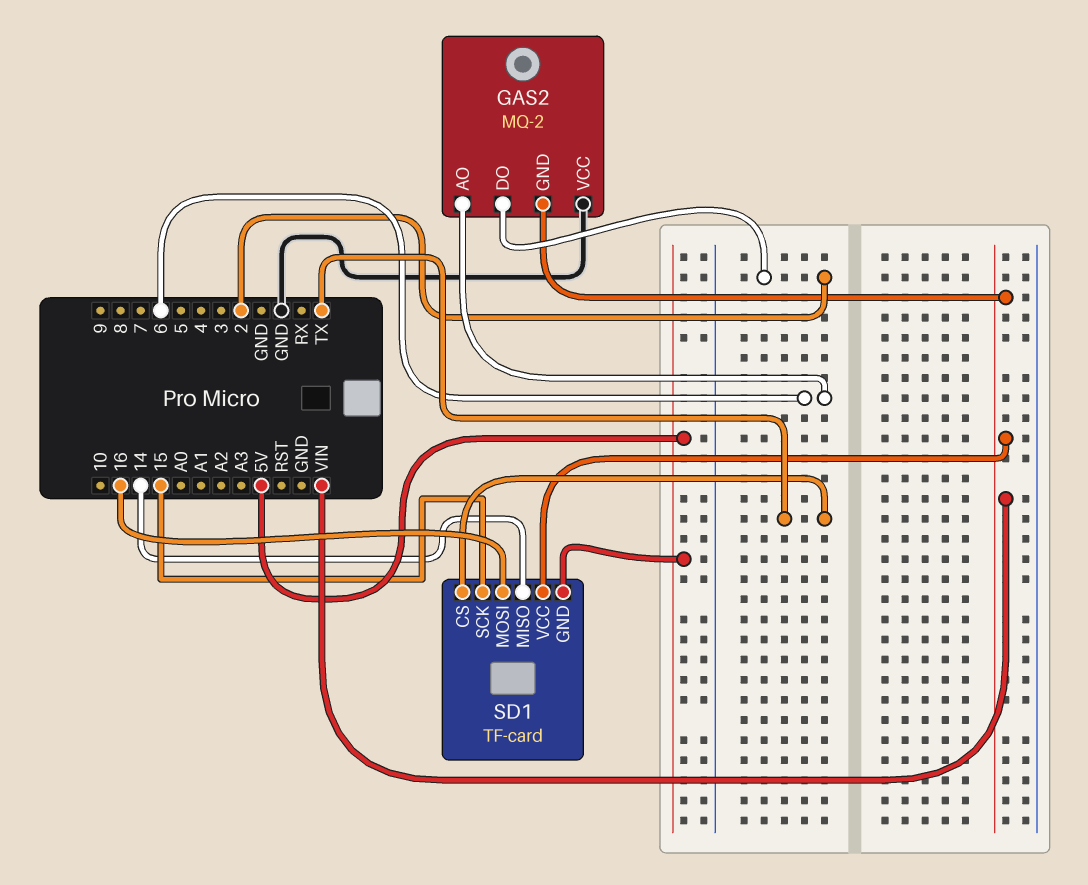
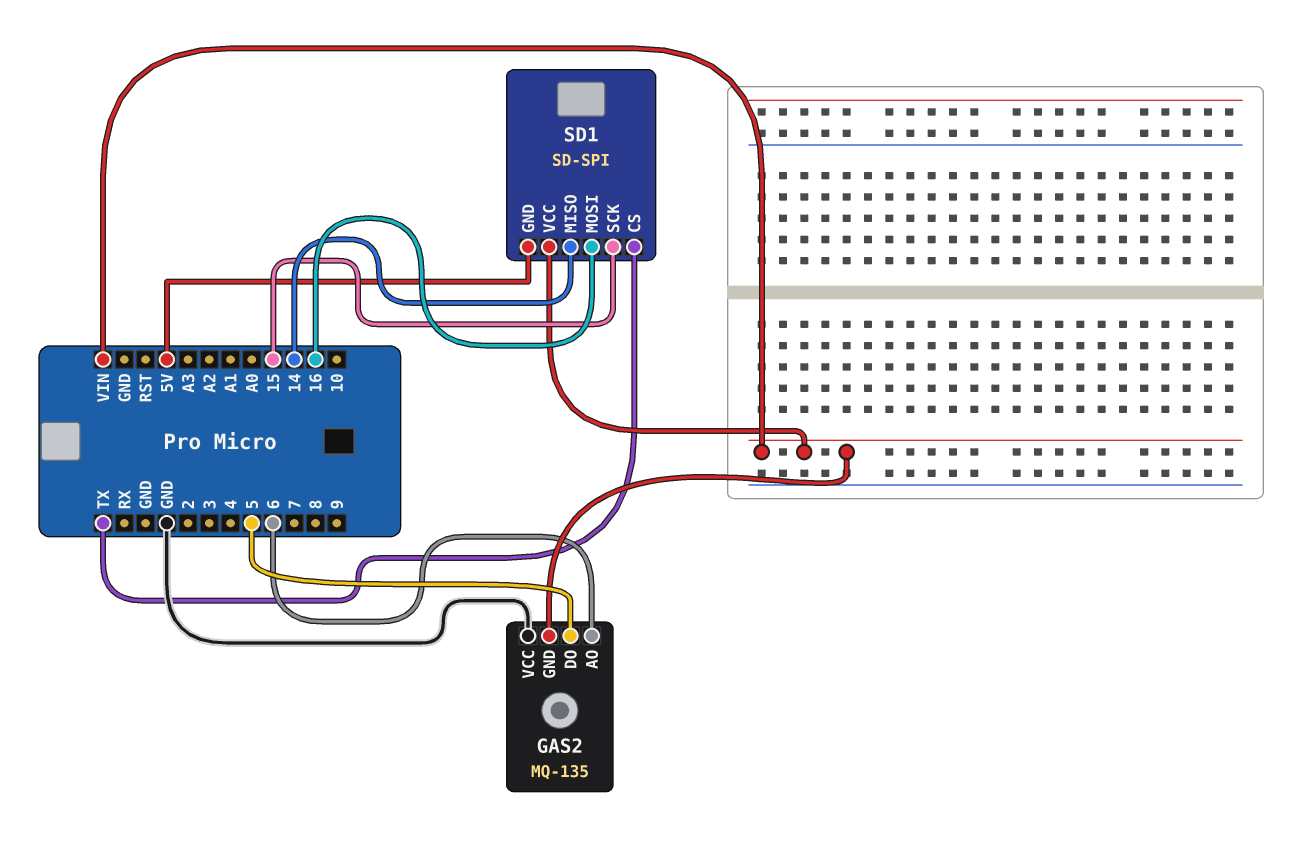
GAS2: MQ-2 -> MQ-135
GAS2 pin DO: 2 -> 5
SD1: TF-card -> SD-SPI

